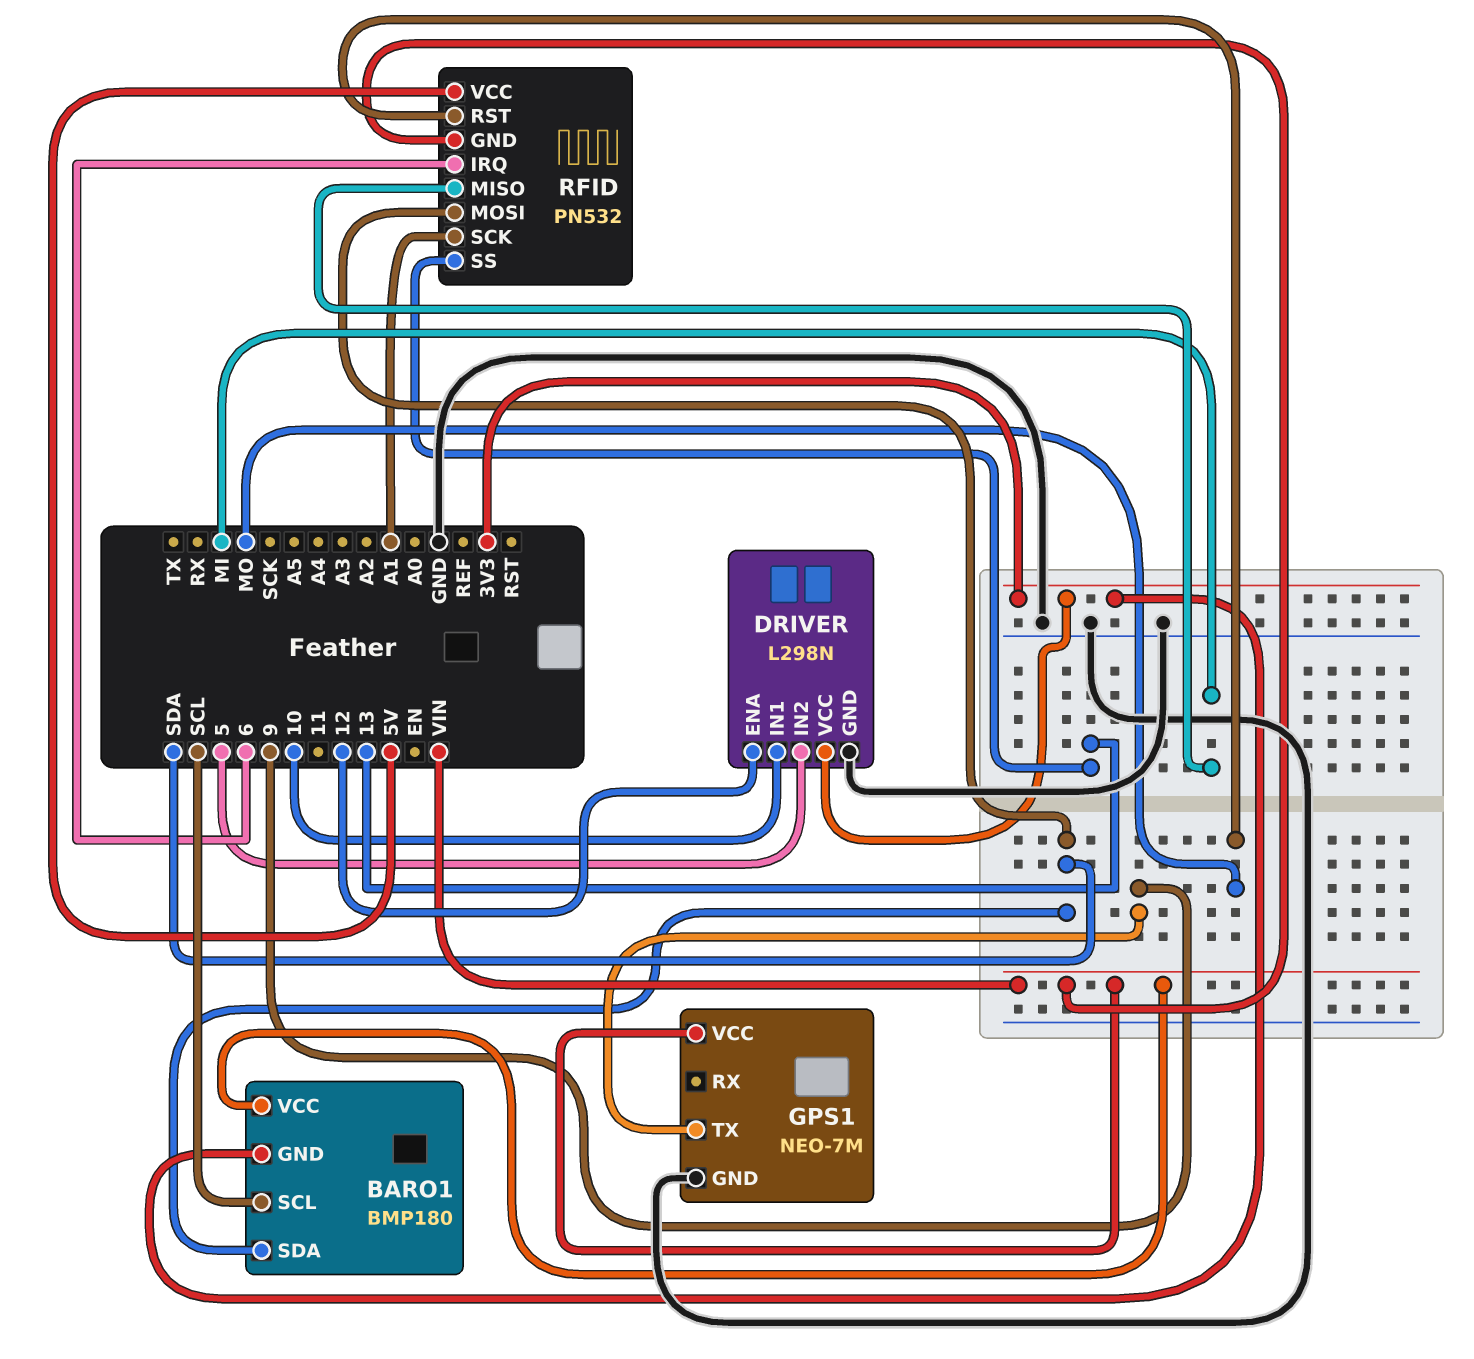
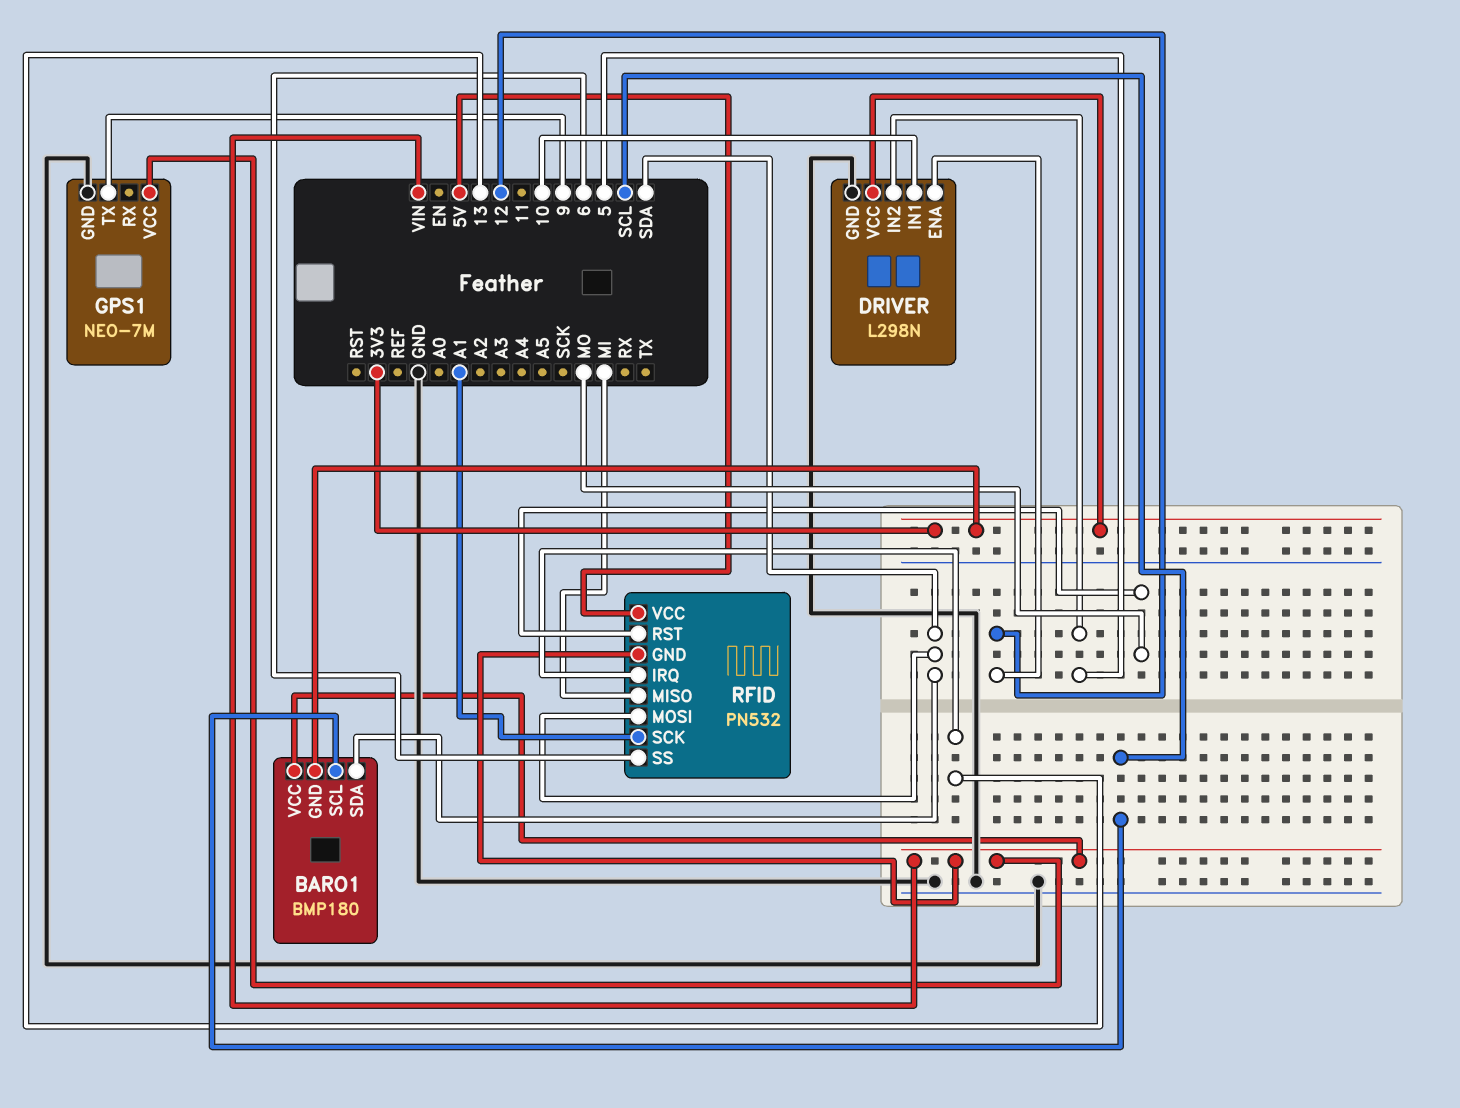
RFID pin IRQ: 6 -> 13
RFID pin SS: 13 -> 6

